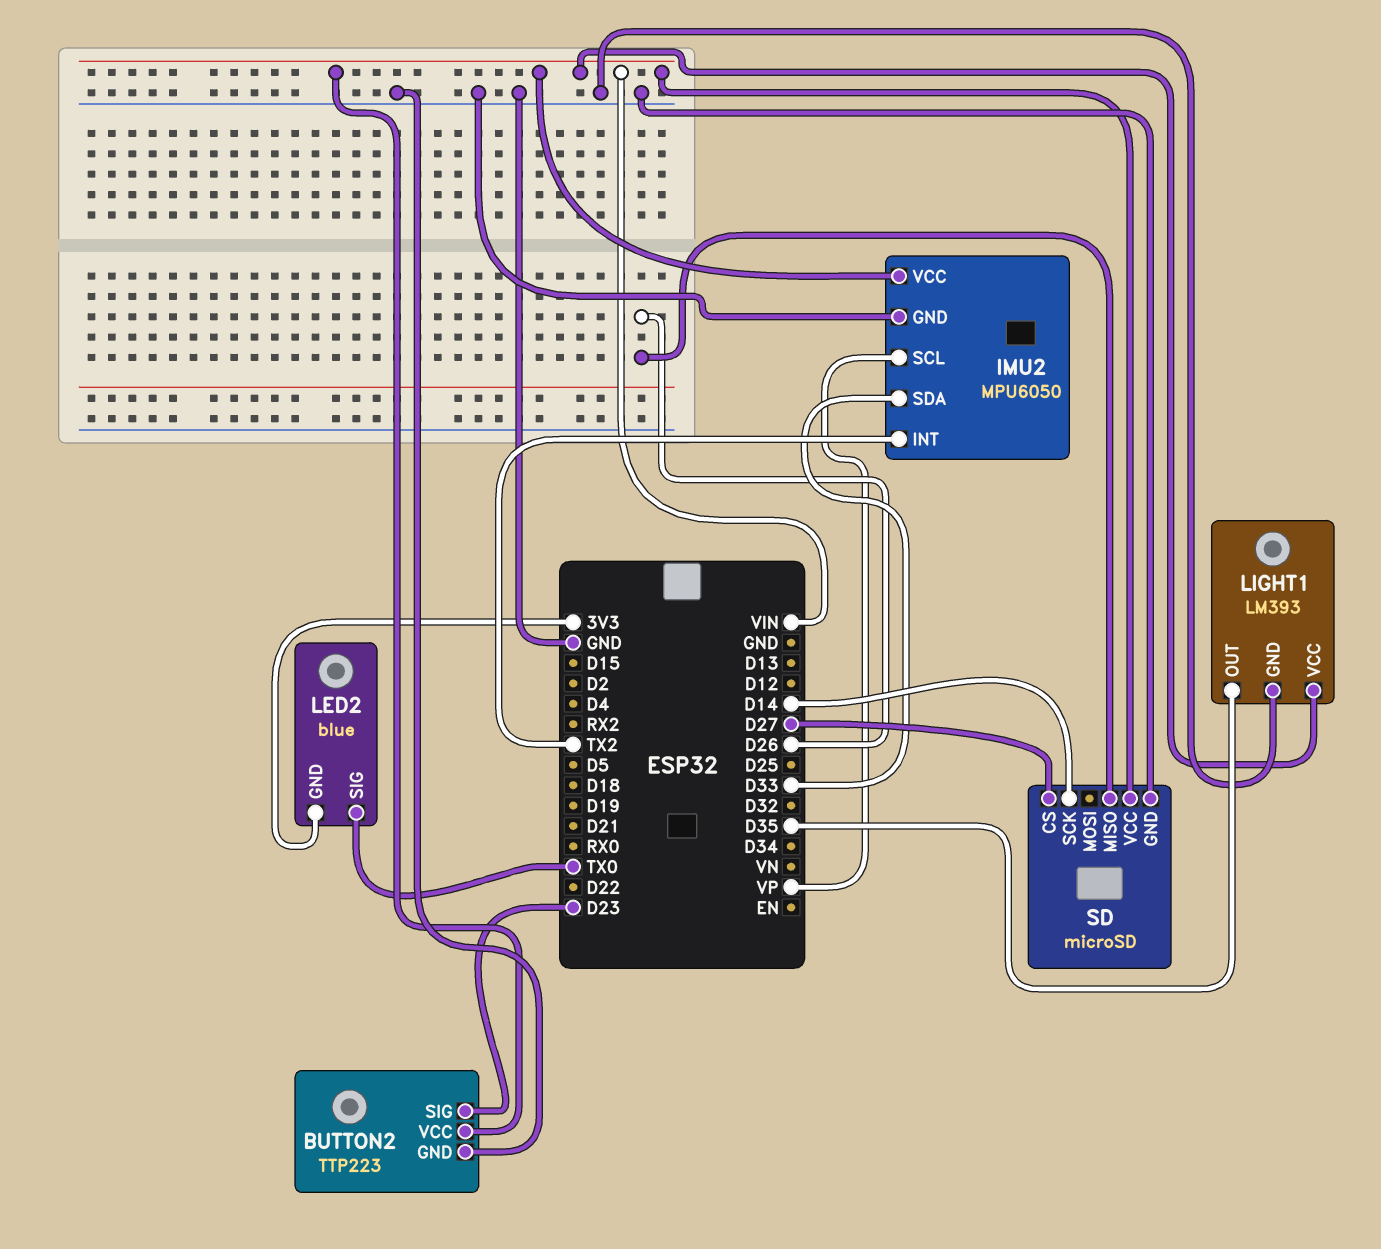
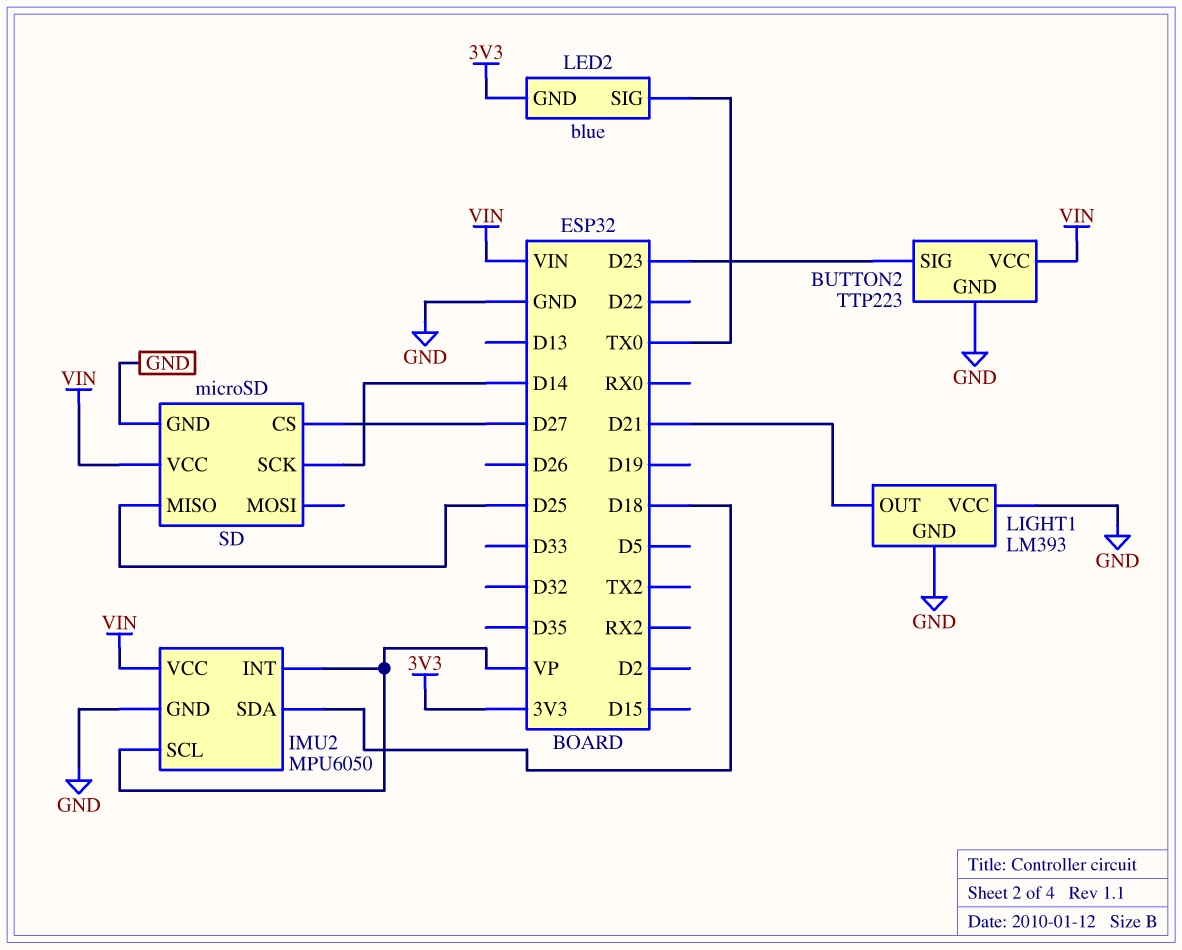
IMU2 pin INT: TX2 -> VP
IMU2 pin SDA: D33 -> D18
LIGHT1 pin OUT: D35 -> D21
LIGHT1 pin VCC: VIN -> GND
SD pin MISO: D26 -> D25

